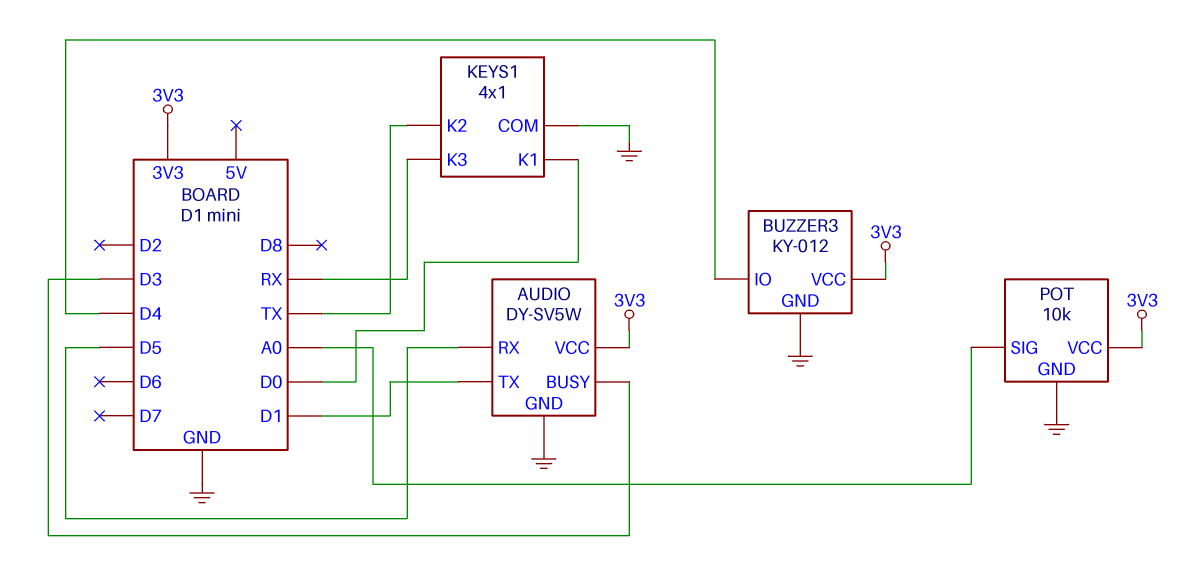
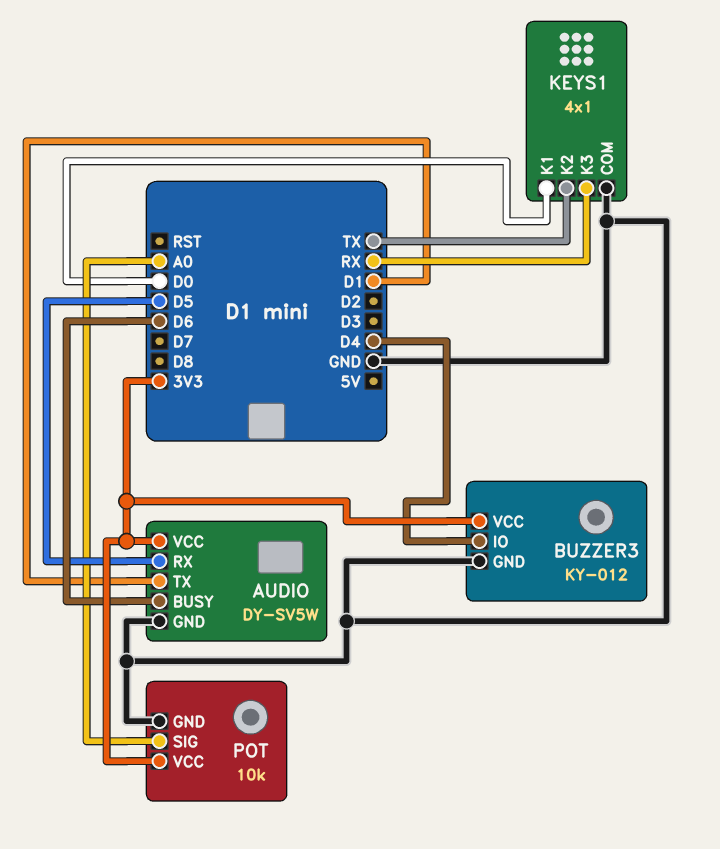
AUDIO pin BUSY: D3 -> D6

